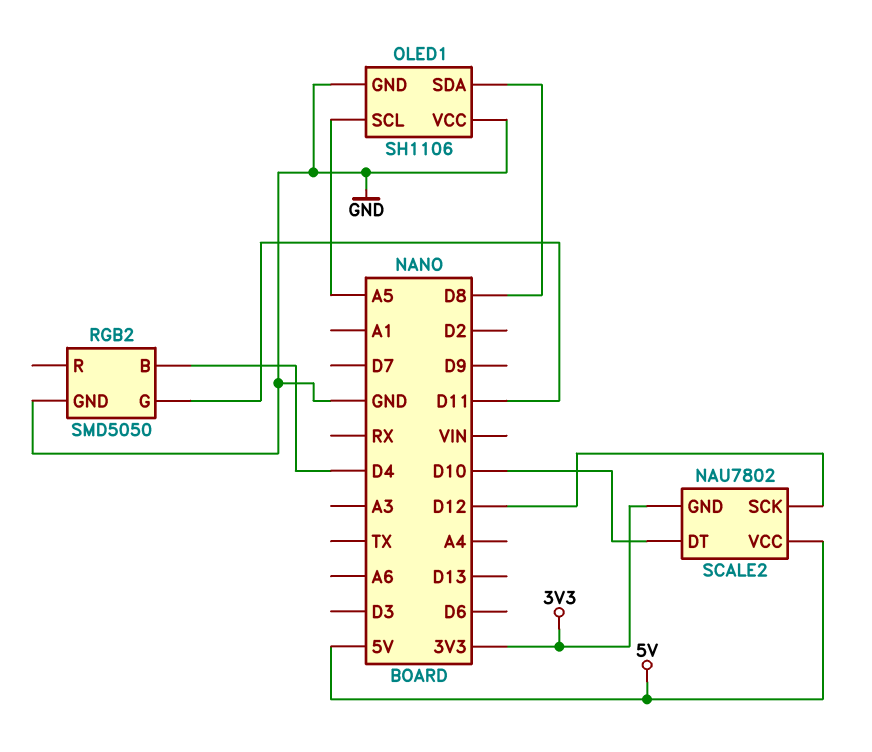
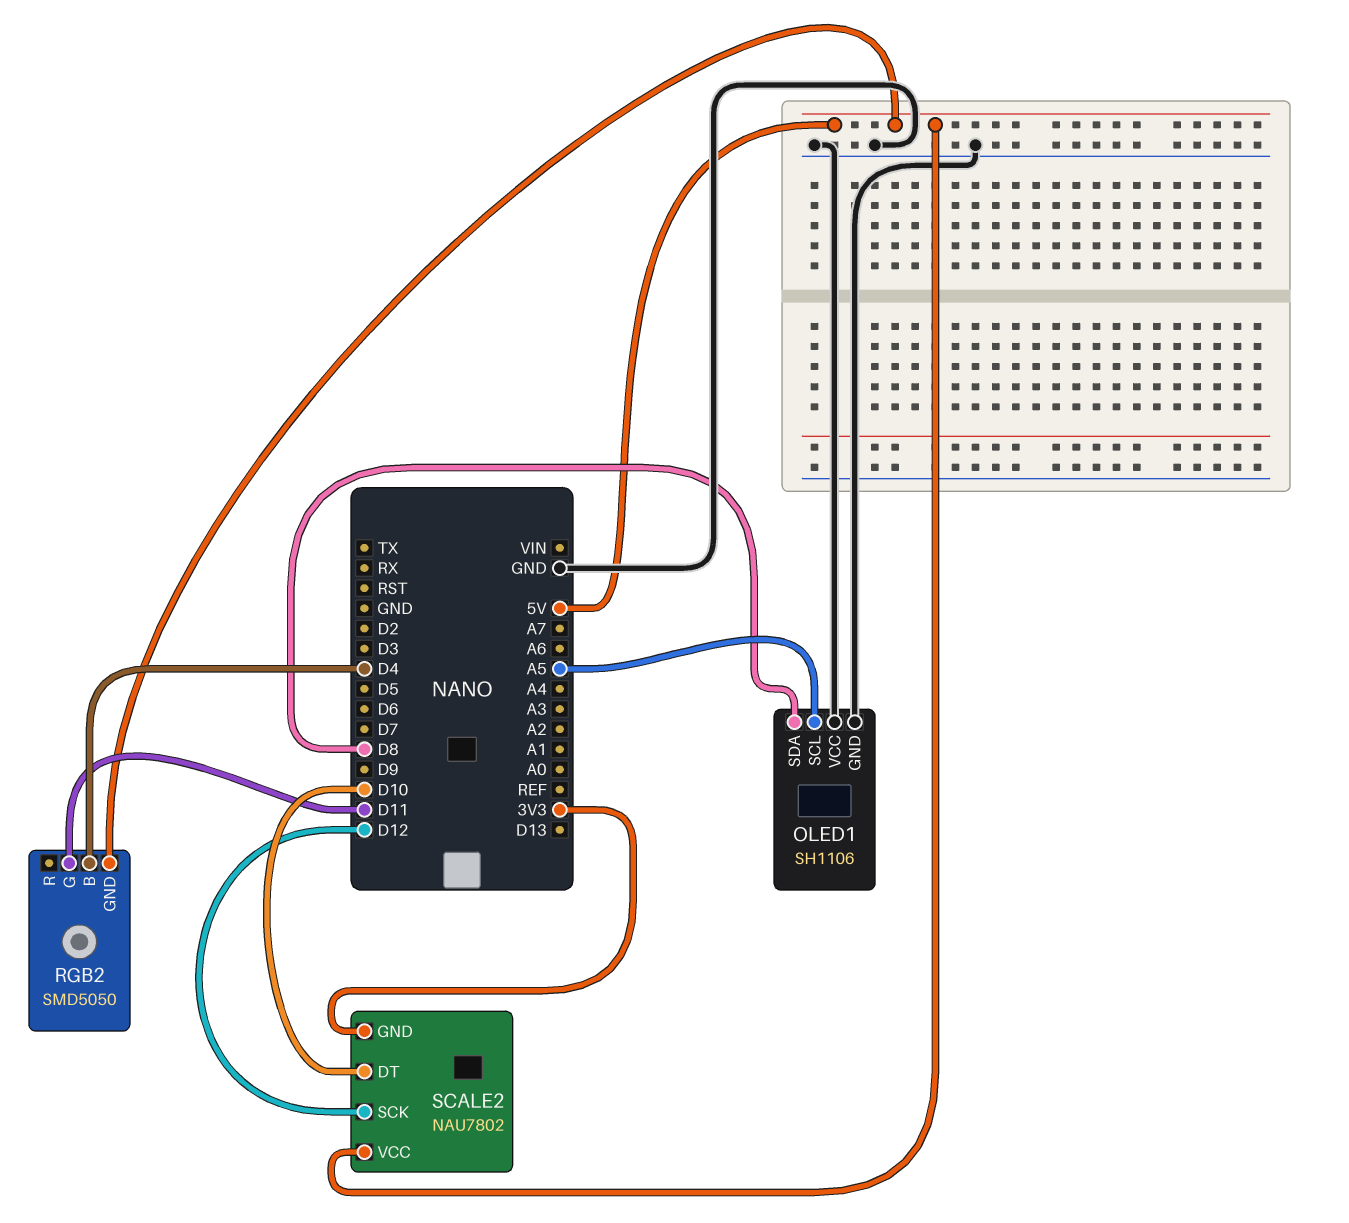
RGB2 pin GND: GND -> 5V

